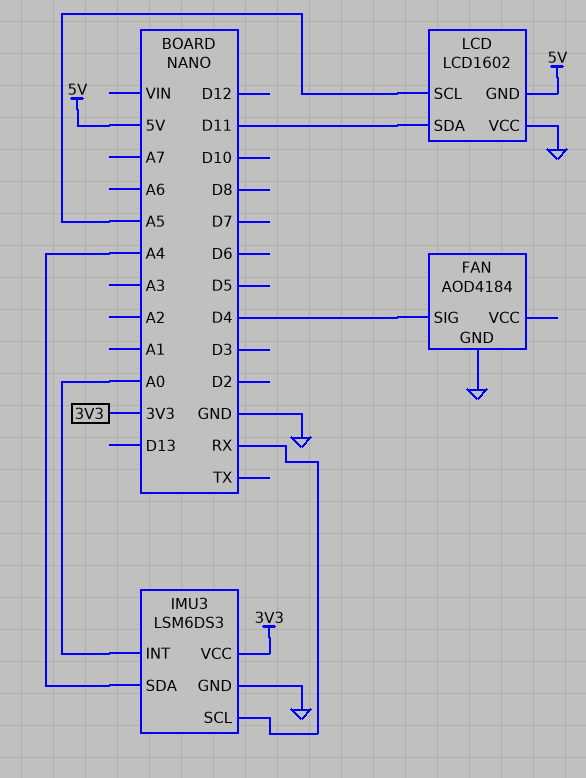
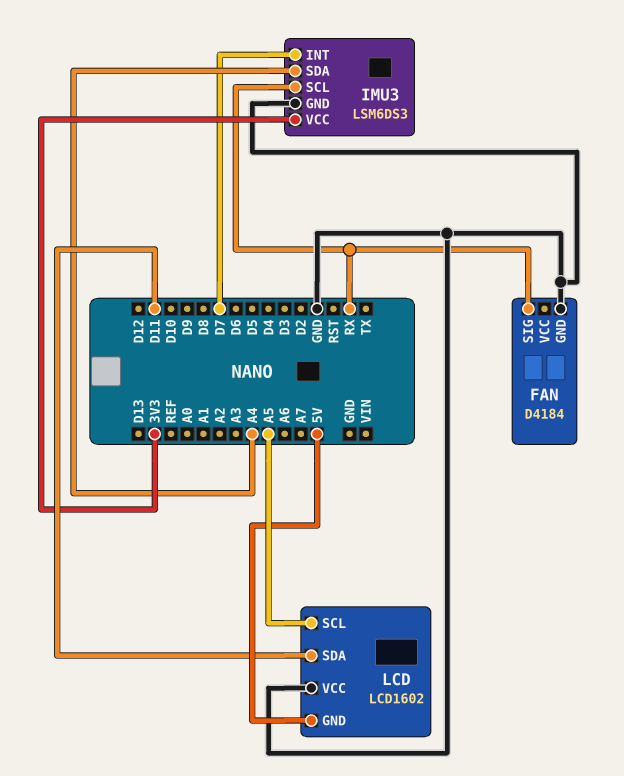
FAN: AOD4184 -> D4184
FAN pin SIG: D4 -> RX
IMU3 pin INT: A0 -> D7

